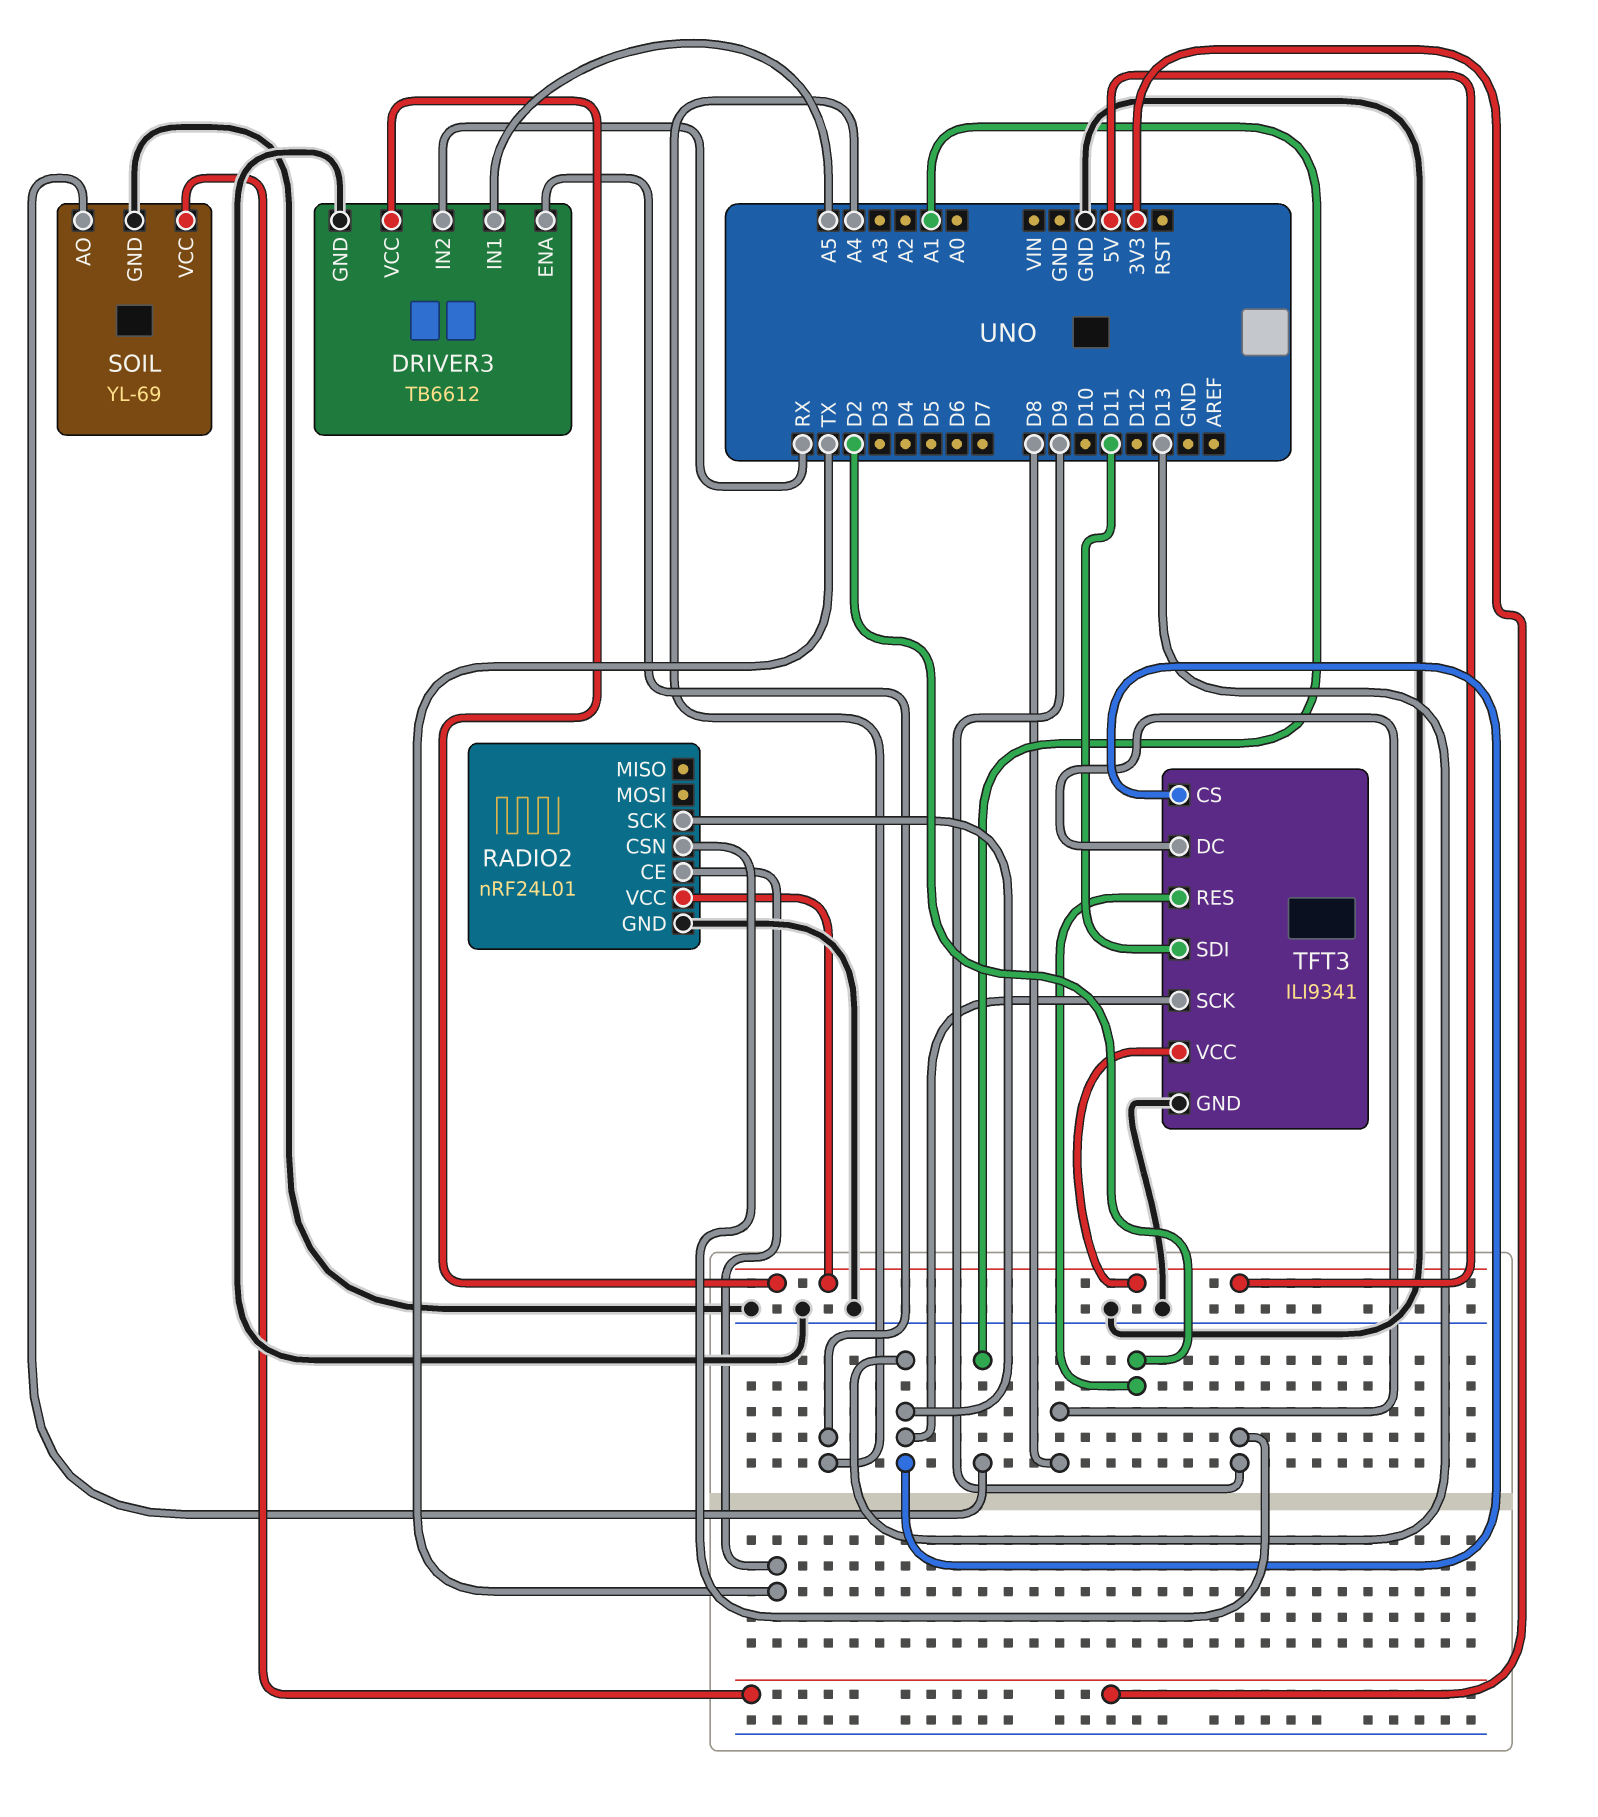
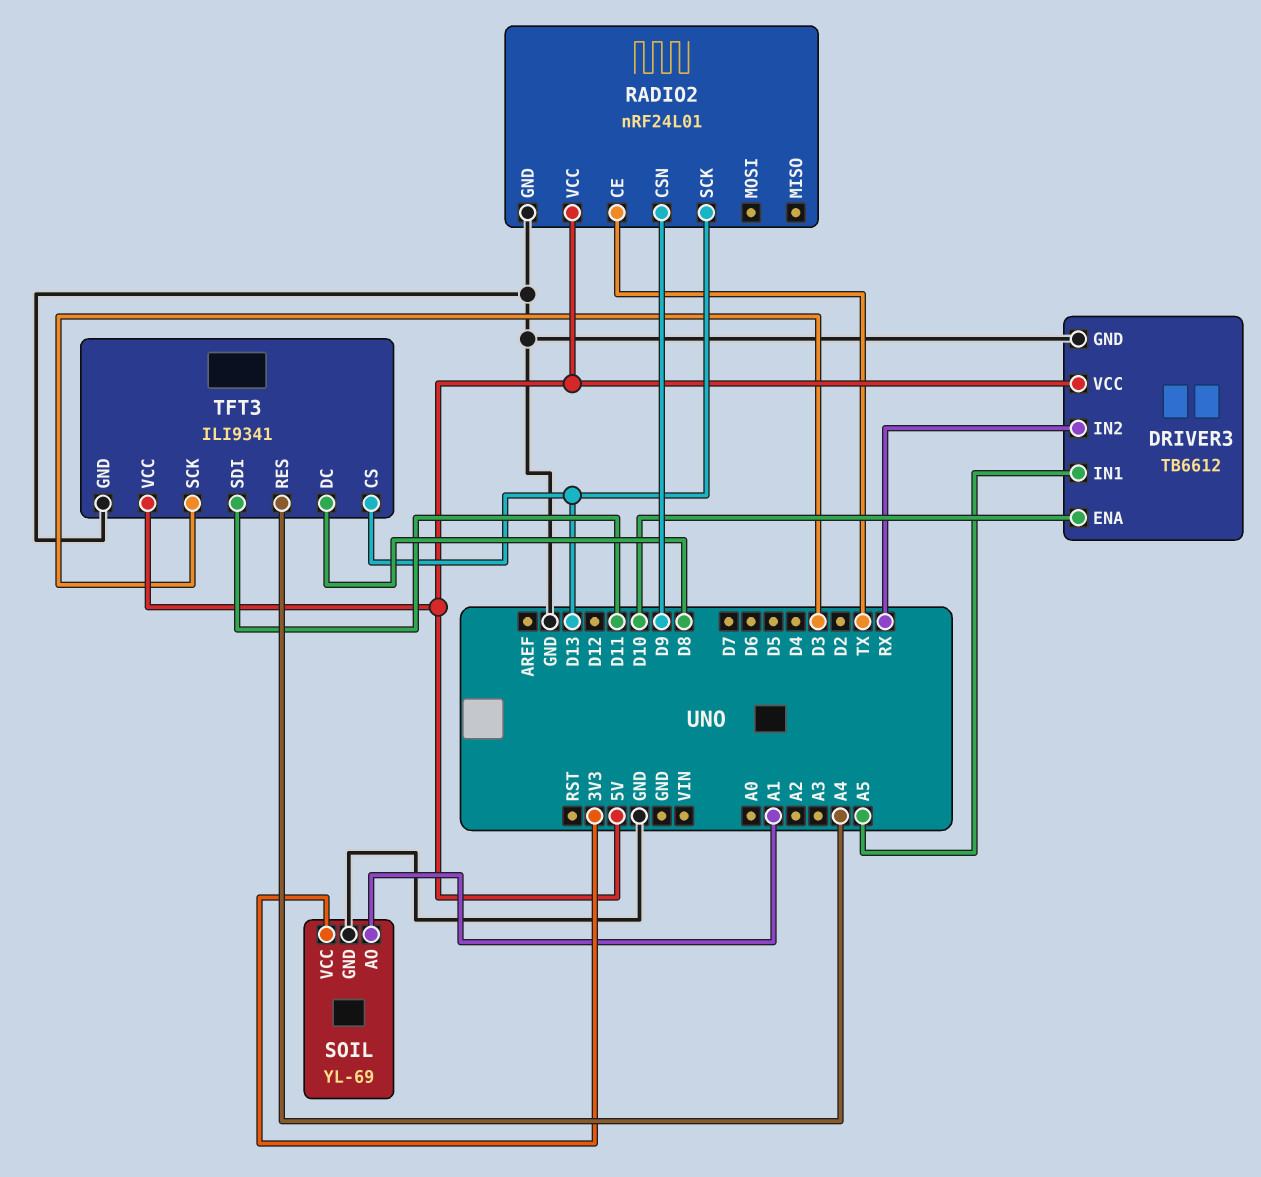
DRIVER3 pin ENA: A4 -> D10
TFT3 pin RES: D2 -> A4
TFT3 pin SCK: D13 -> D3

